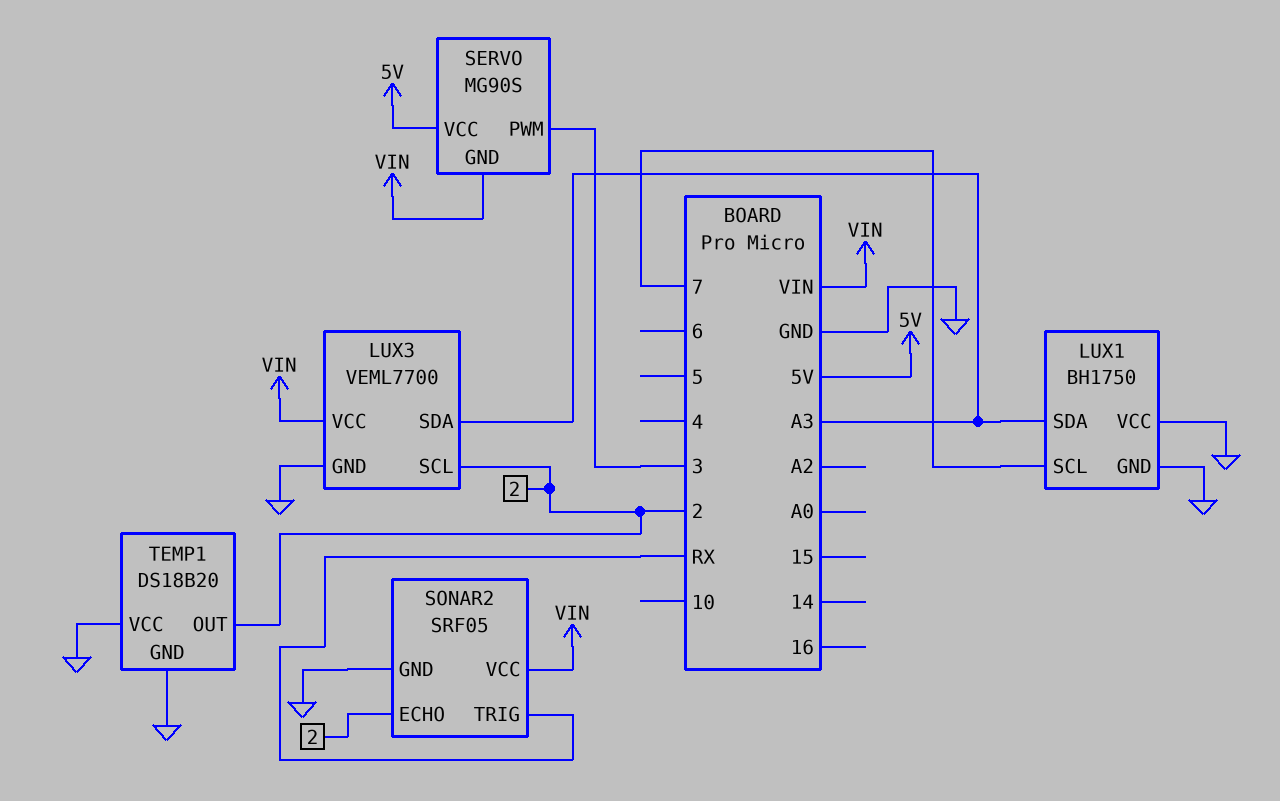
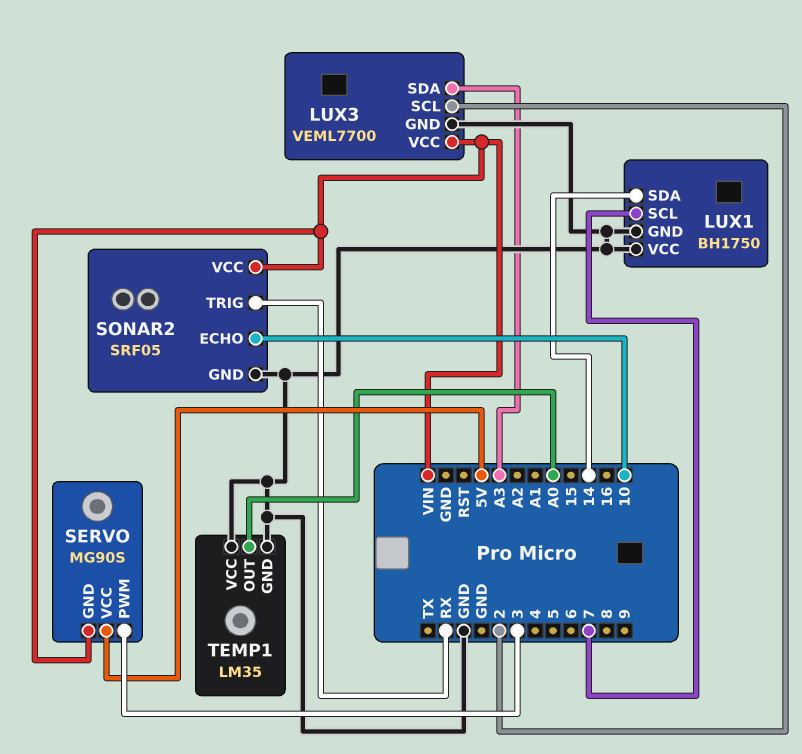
LUX1 pin SDA: A3 -> 14
SONAR2 pin ECHO: 2 -> 10
TEMP1: DS18B20 -> LM35
TEMP1 pin OUT: 2 -> A0

